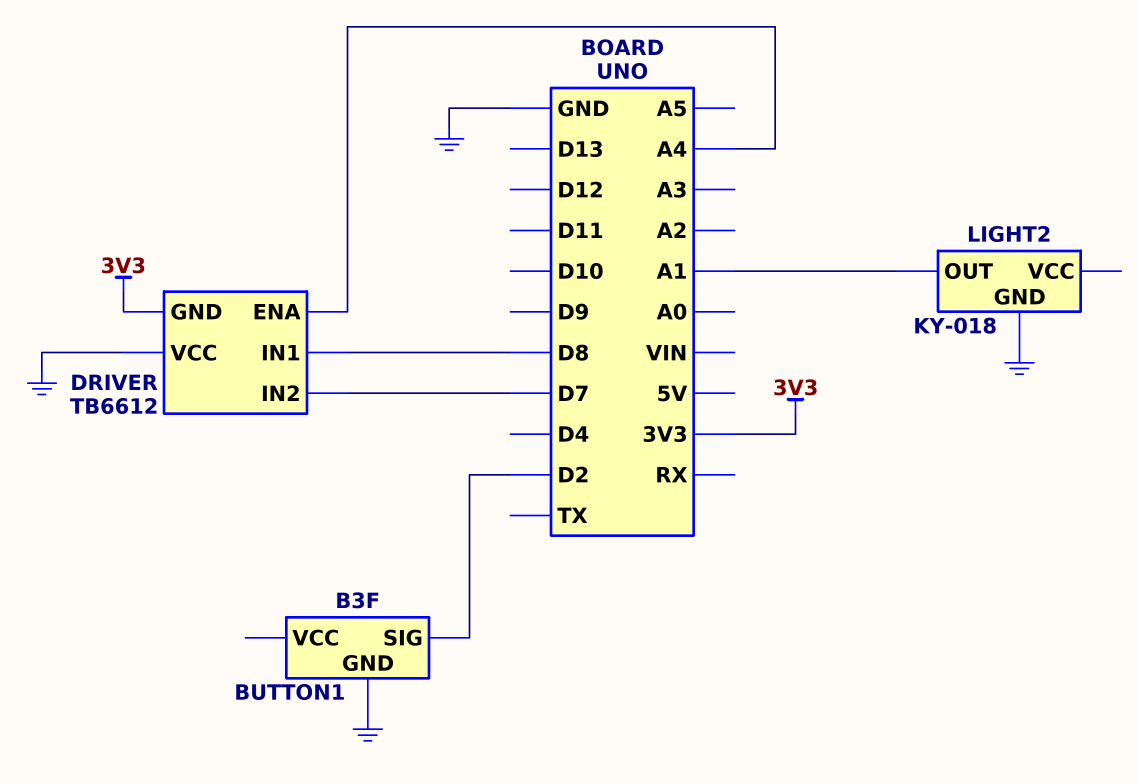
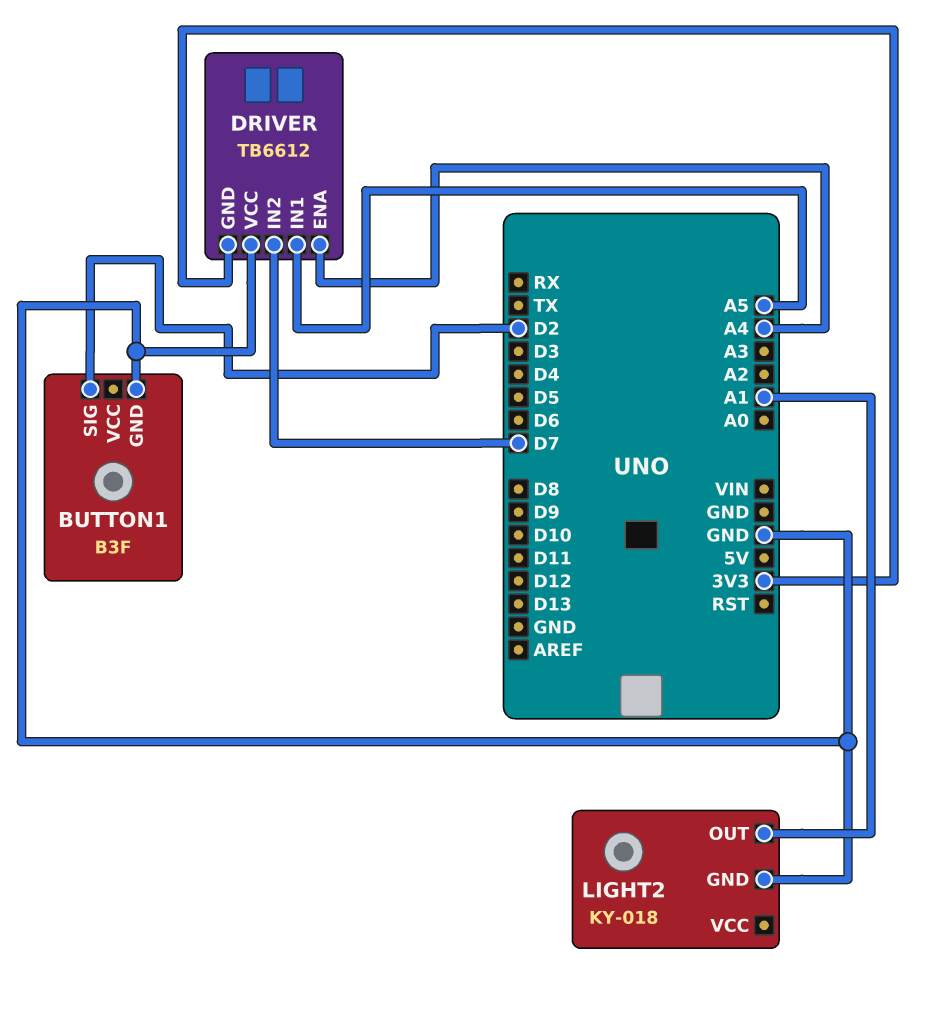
DRIVER pin IN1: D8 -> A5

